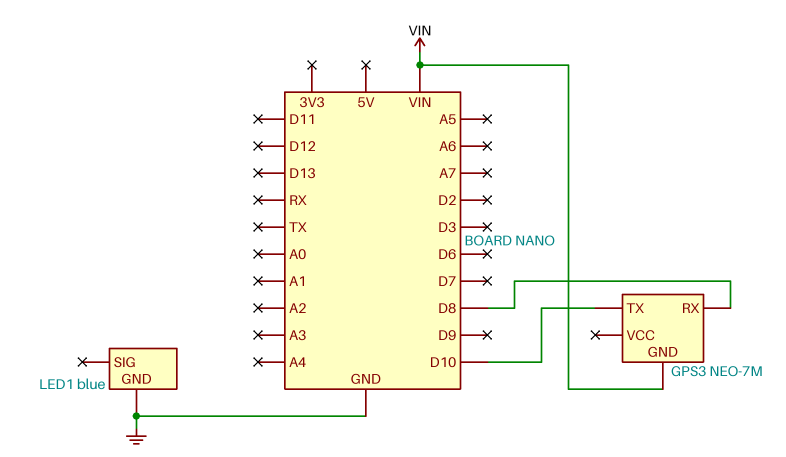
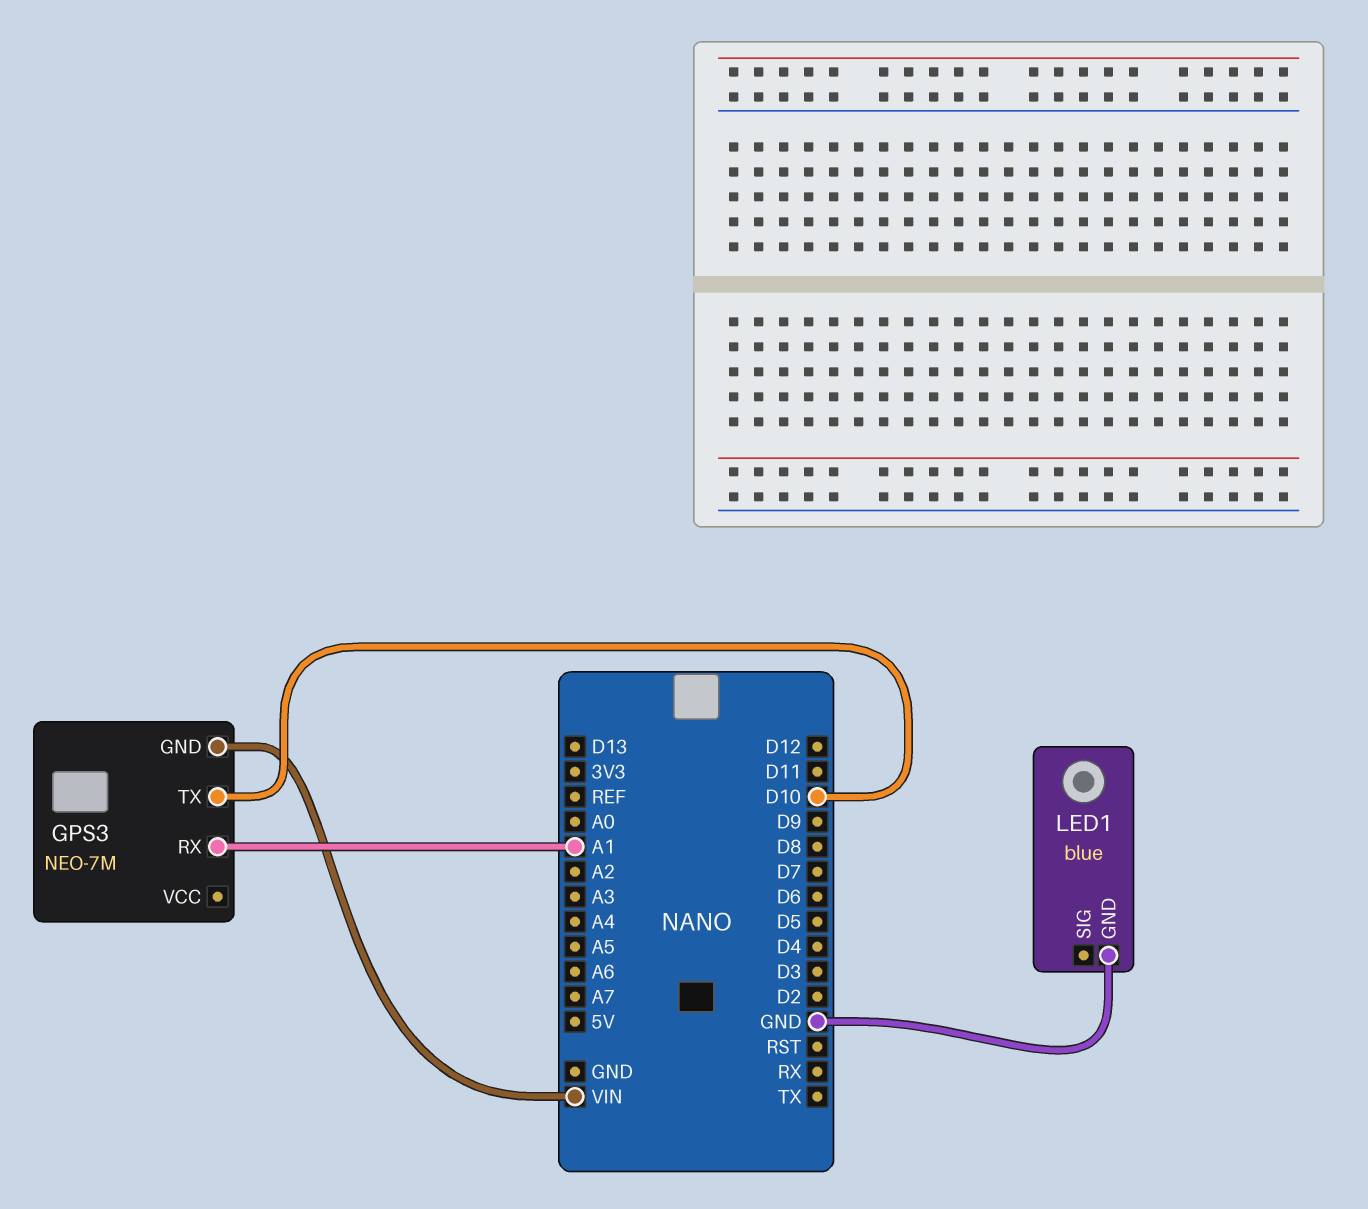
GPS3 pin RX: D8 -> A1

